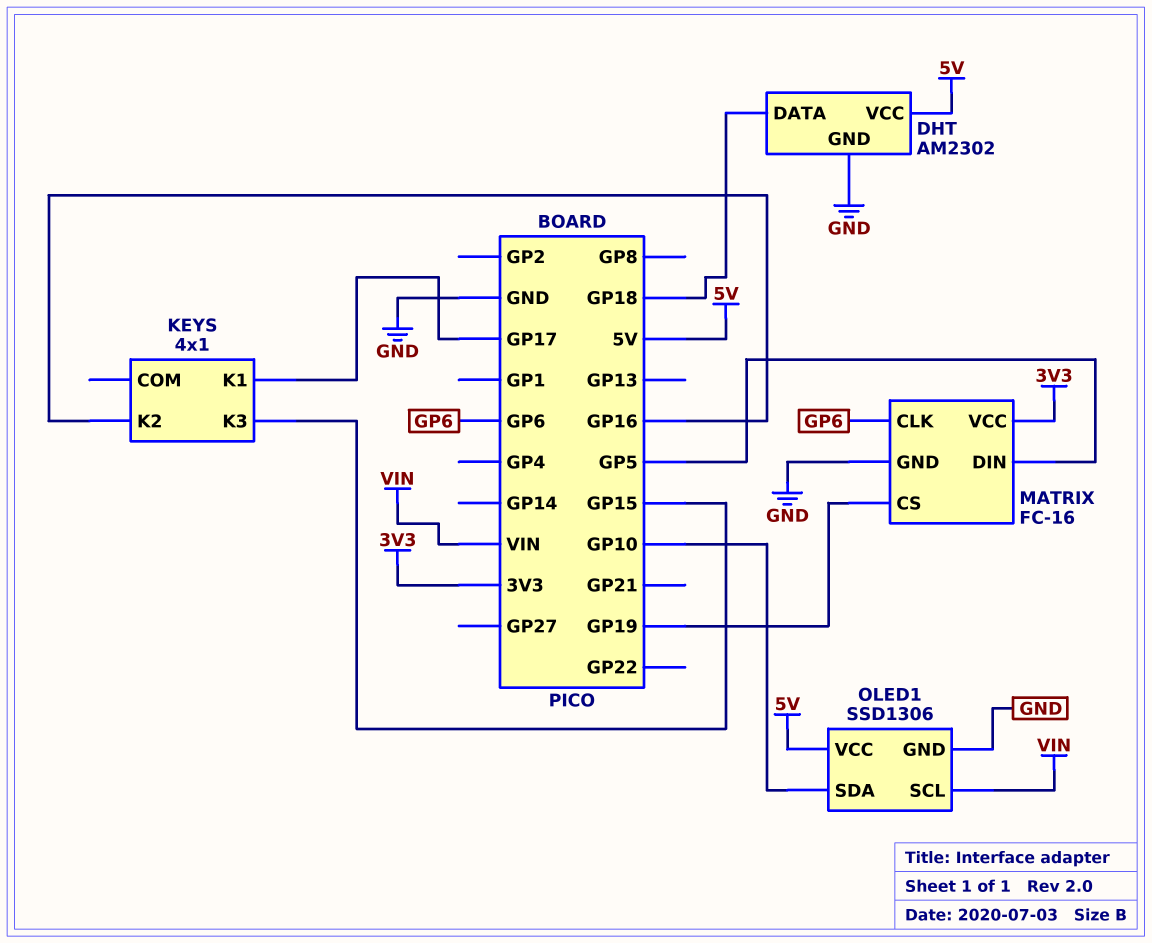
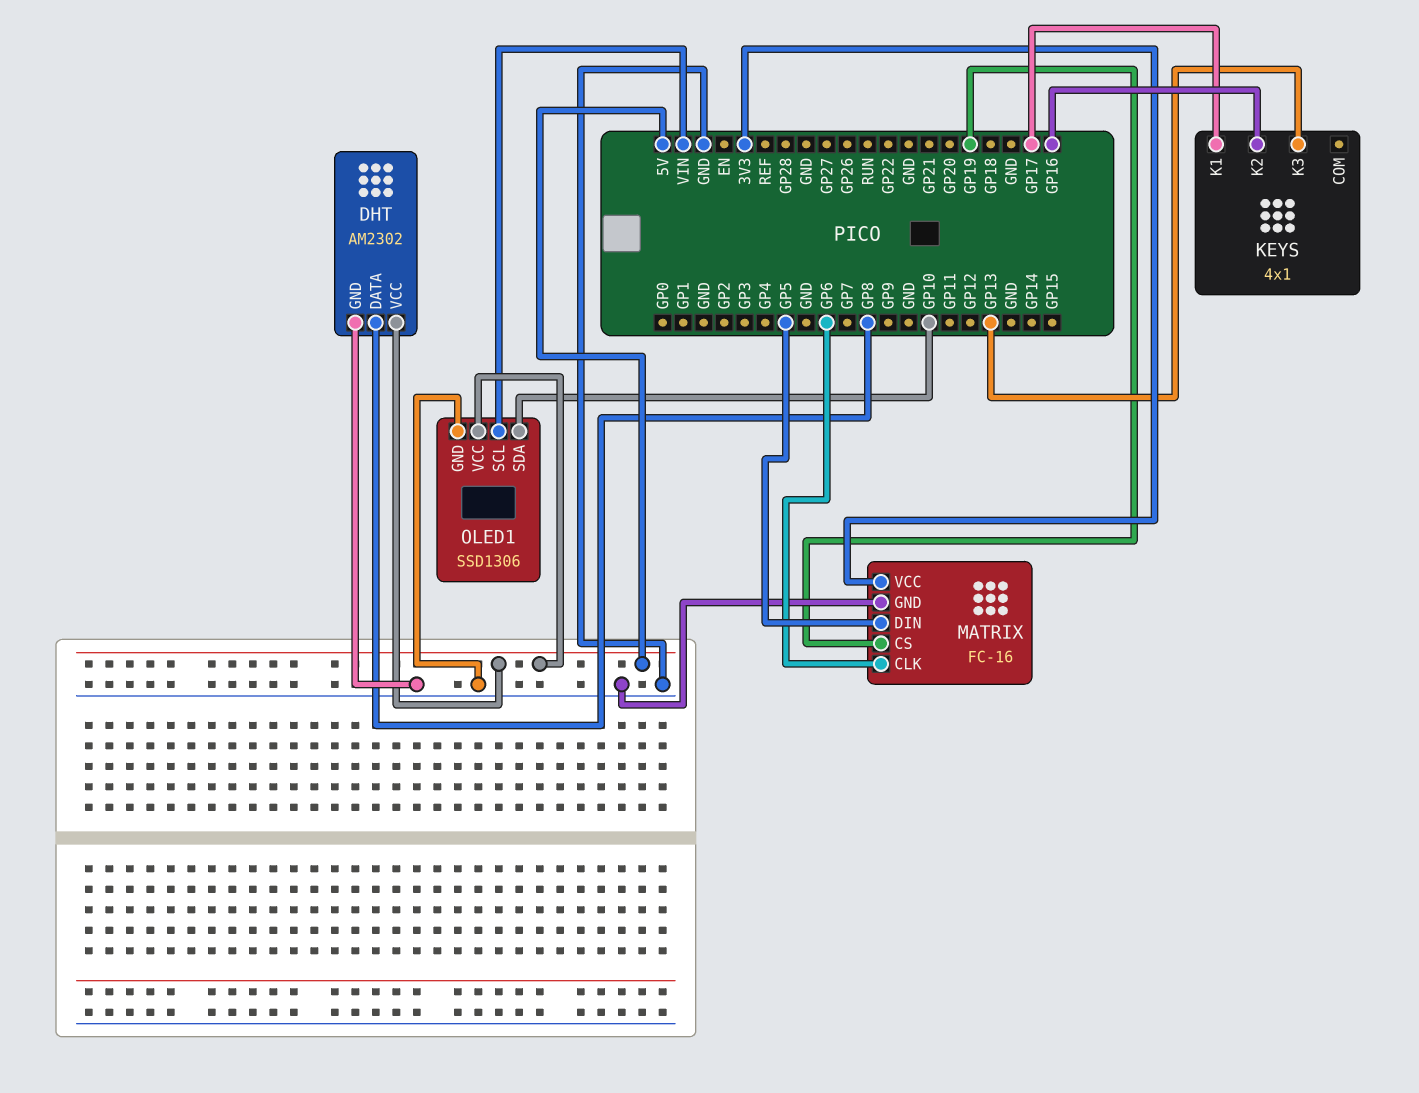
DHT pin DATA: GP18 -> GP8
KEYS pin K3: GP15 -> GP13

